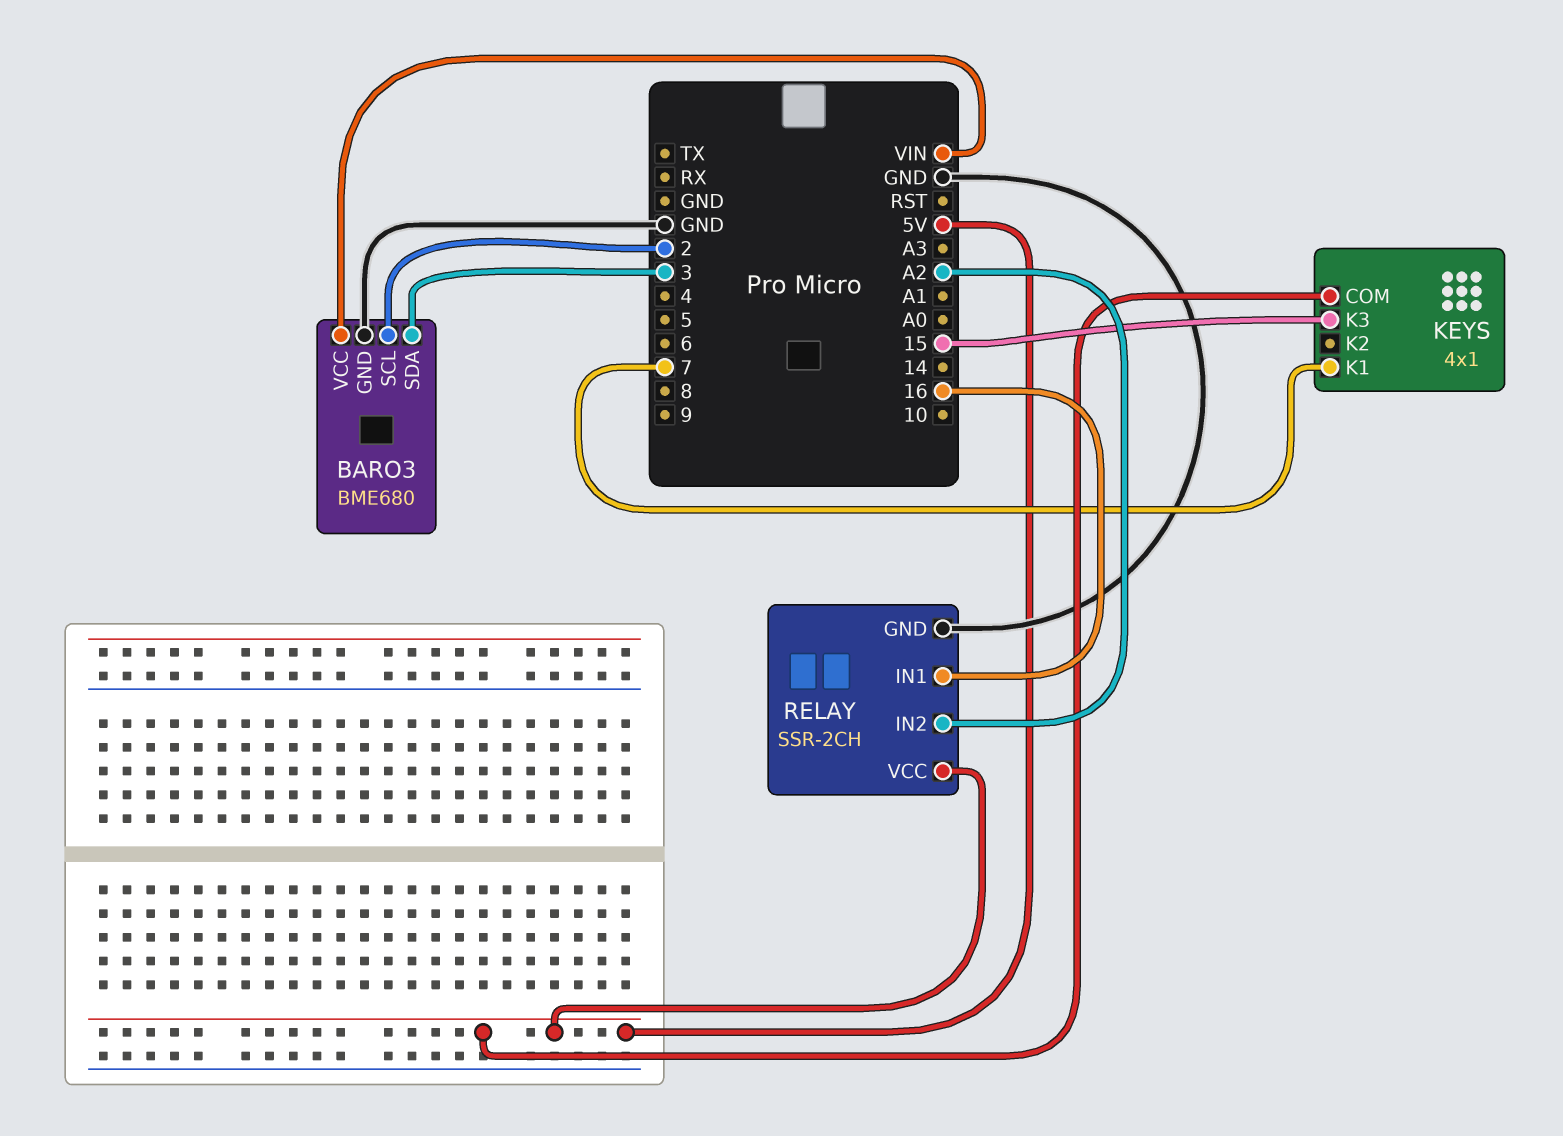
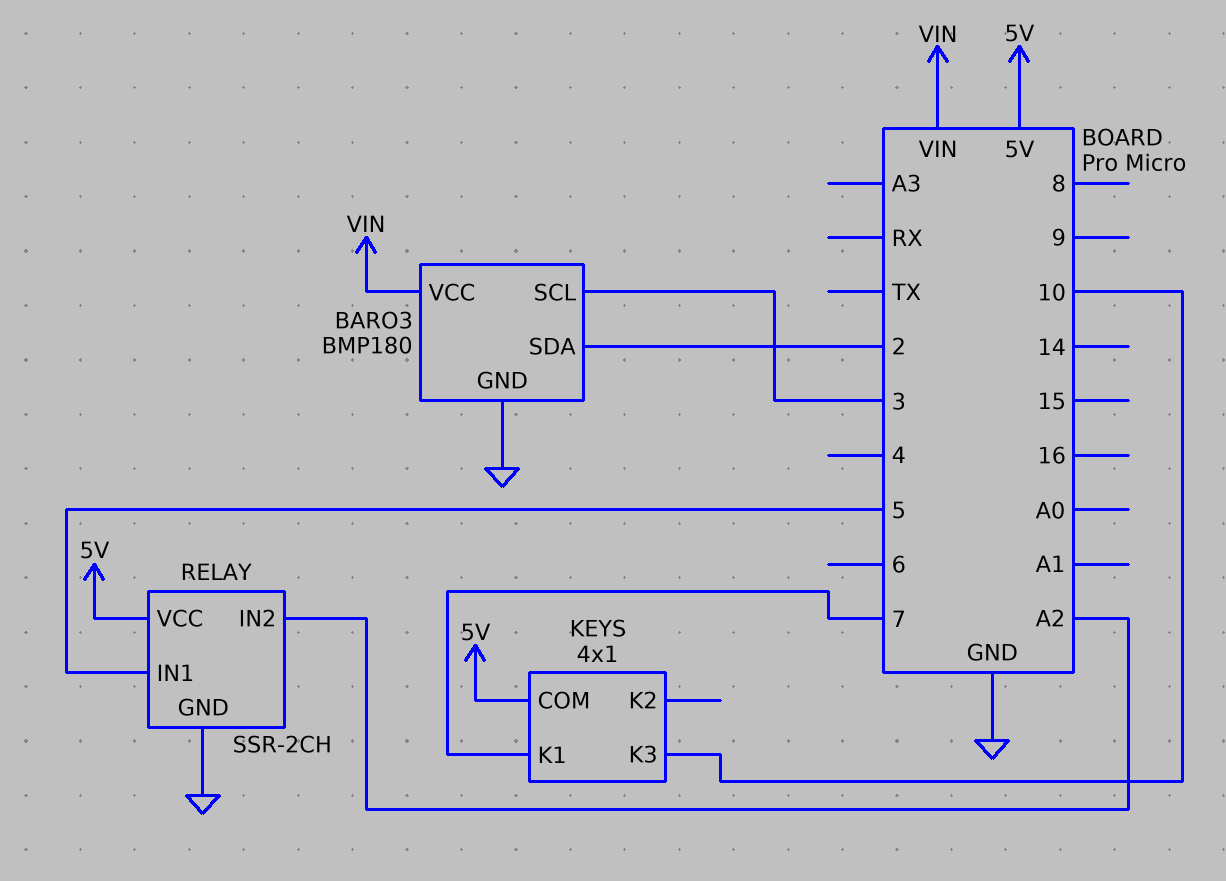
BARO3: BME680 -> BMP180
BARO3 pin SCL: 2 -> 3
BARO3 pin SDA: 3 -> 2
KEYS pin K3: 15 -> 10
RELAY pin IN1: 16 -> 5

